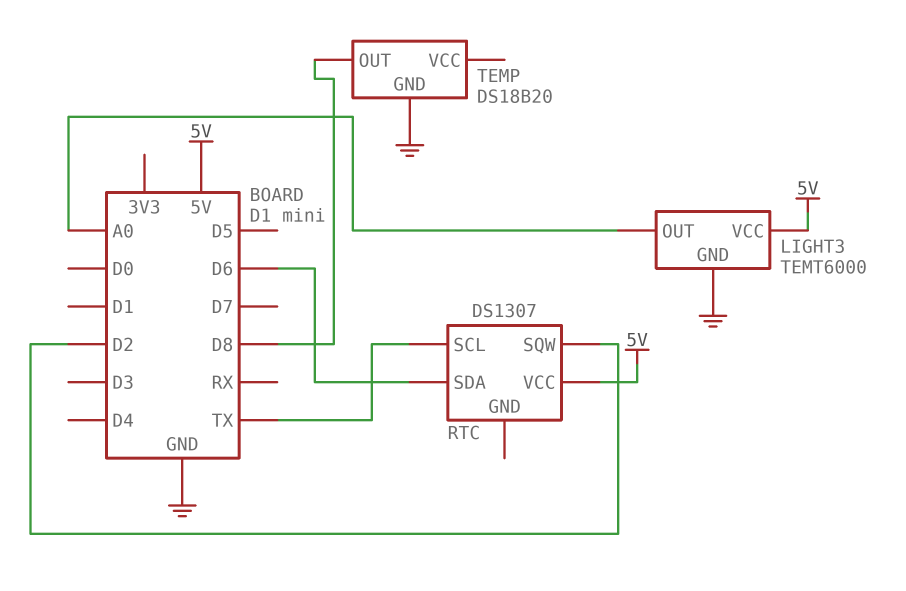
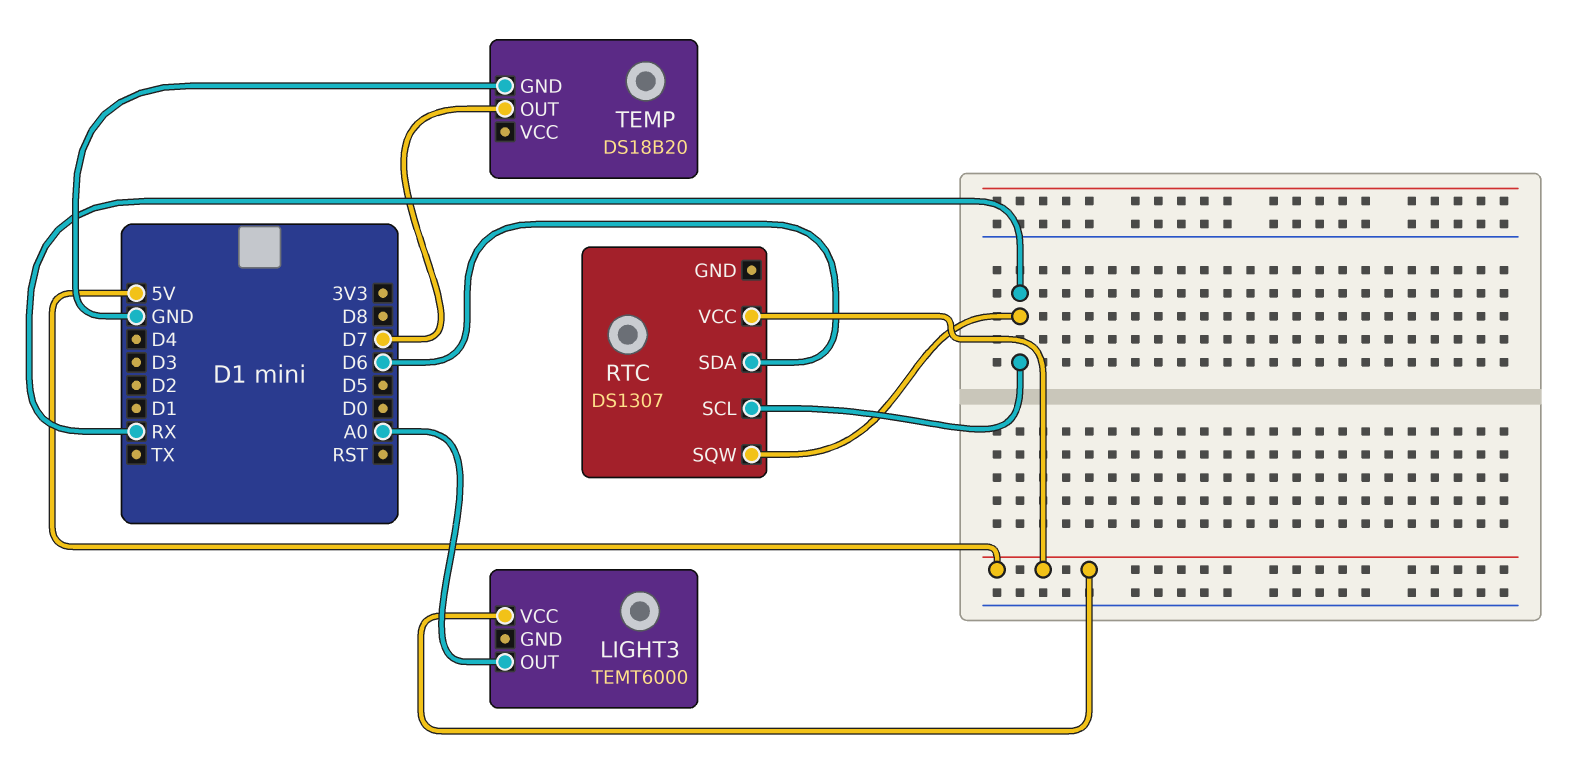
LIGHT3 pin GND: GND -> none
RTC pin SCL: TX -> RX
RTC pin SQW: D2 -> RX
TEMP pin OUT: D8 -> D7

